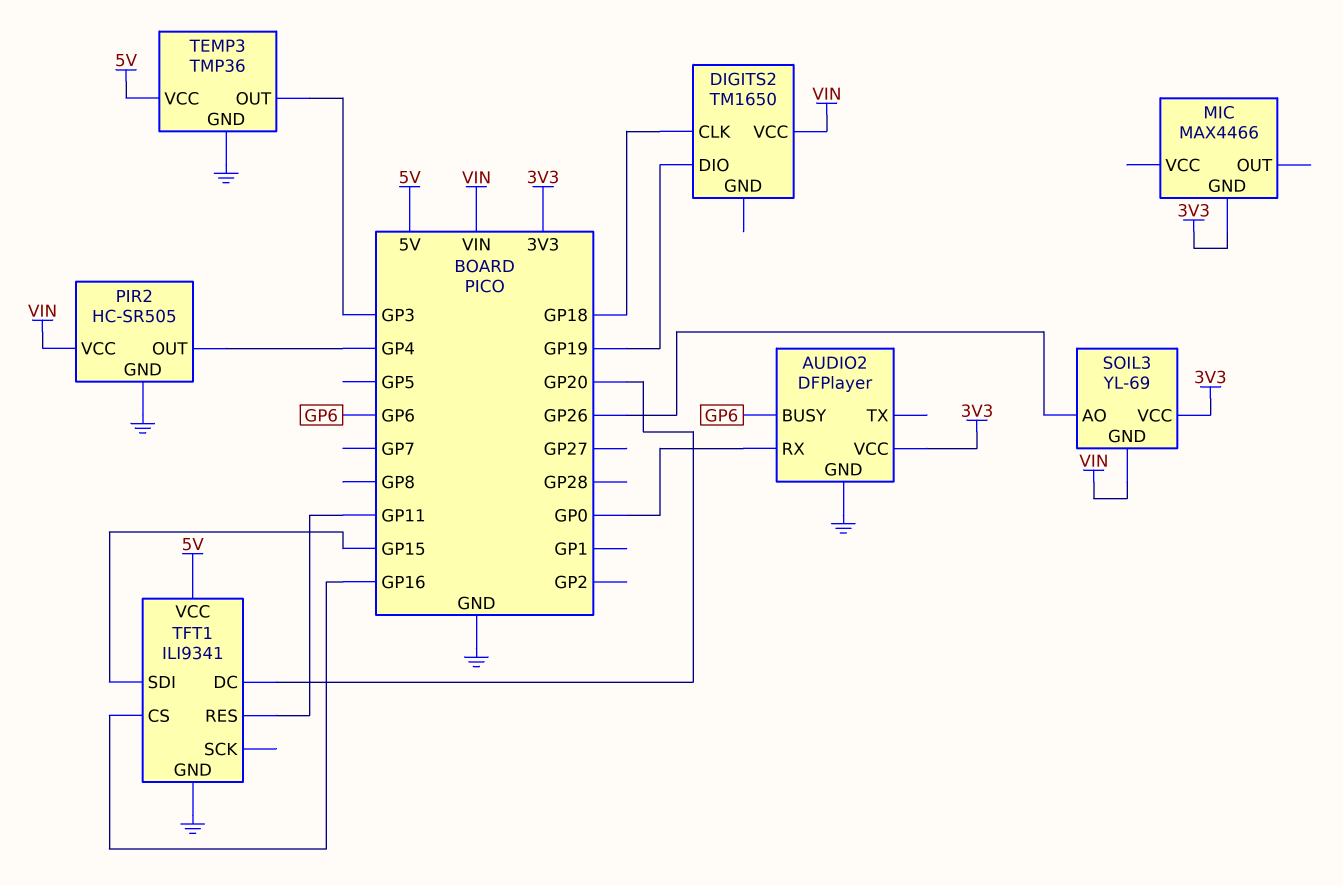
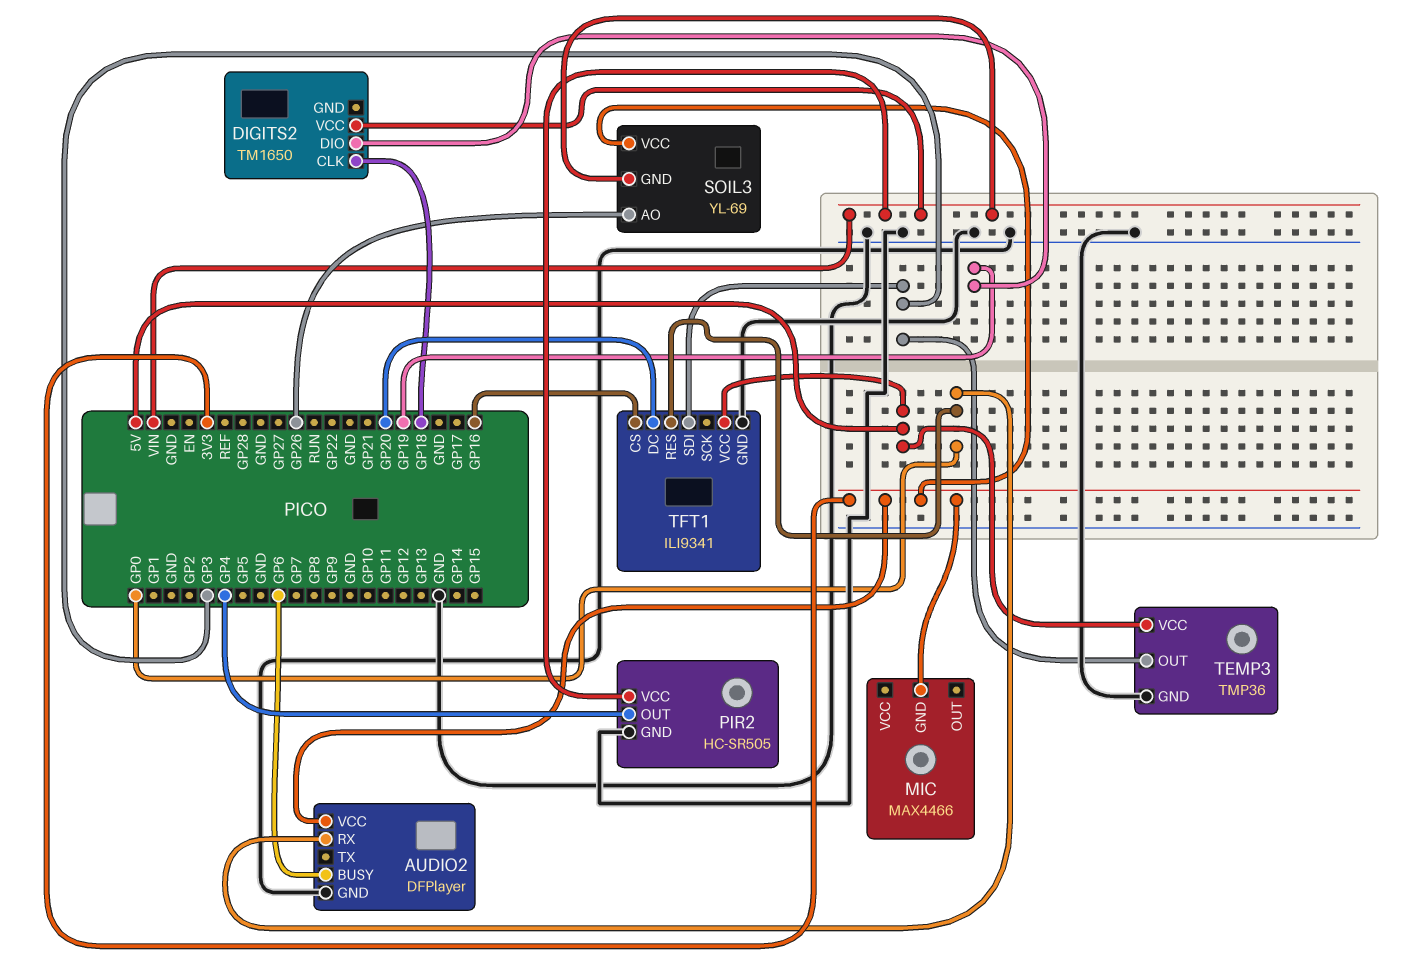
TFT1 pin RES: GP11 -> GP0
TFT1 pin SDI: GP15 -> GP3

